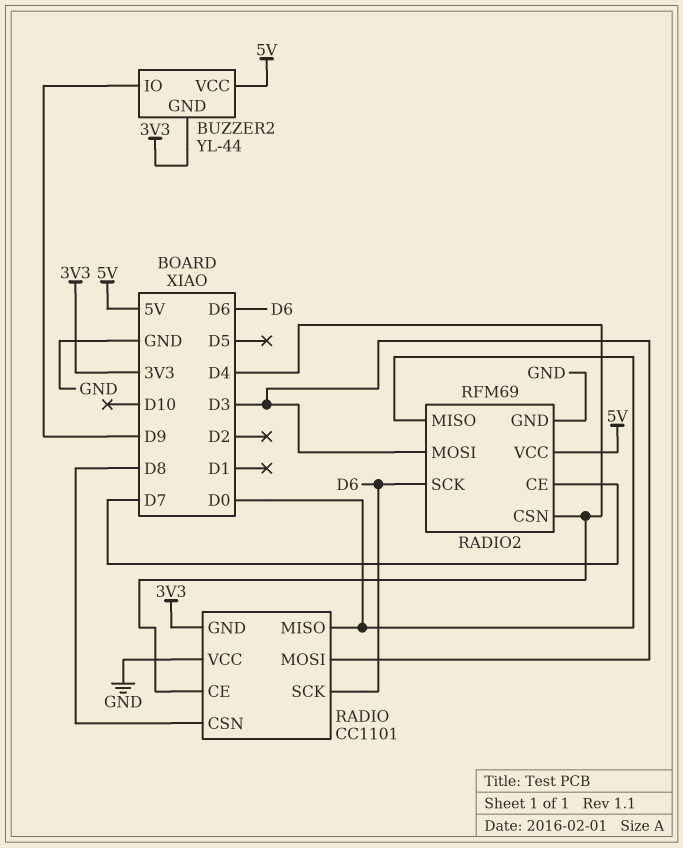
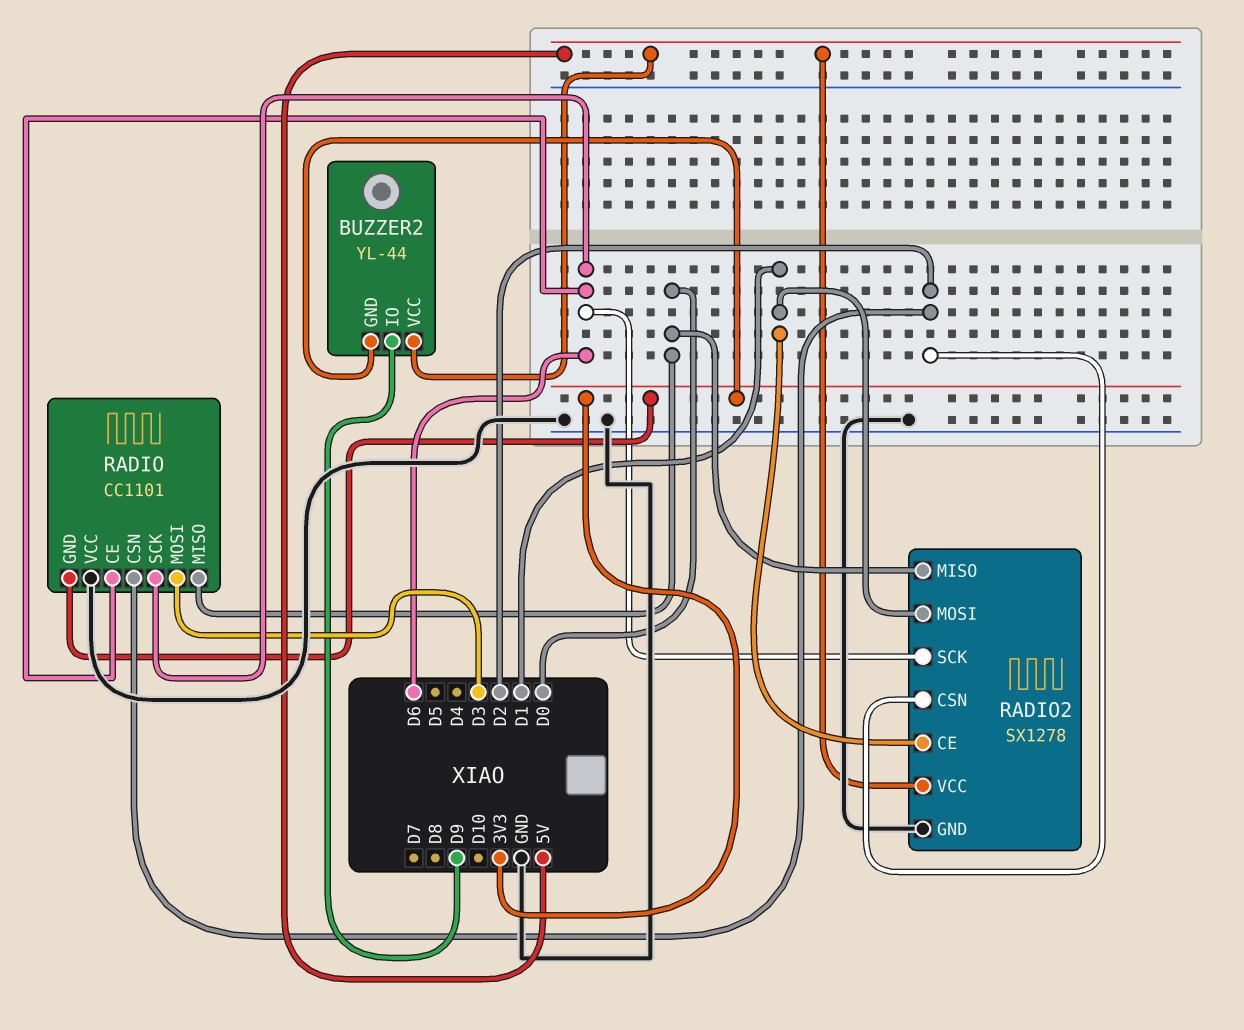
RADIO pin CE: D4 -> D6
RADIO pin CSN: D8 -> D2
RADIO2: RFM69 -> SX1278
RADIO2 pin CE: D7 -> D1
RADIO2 pin CSN: D4 -> D2
RADIO2 pin MOSI: D3 -> D1

